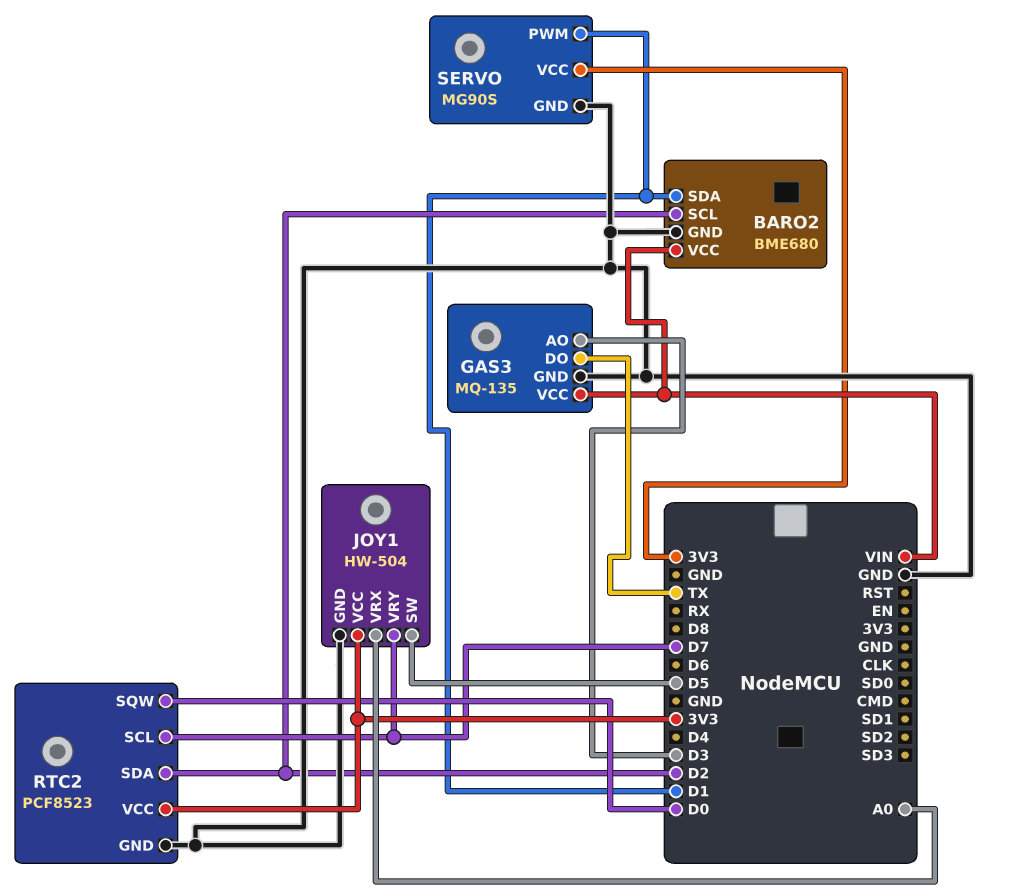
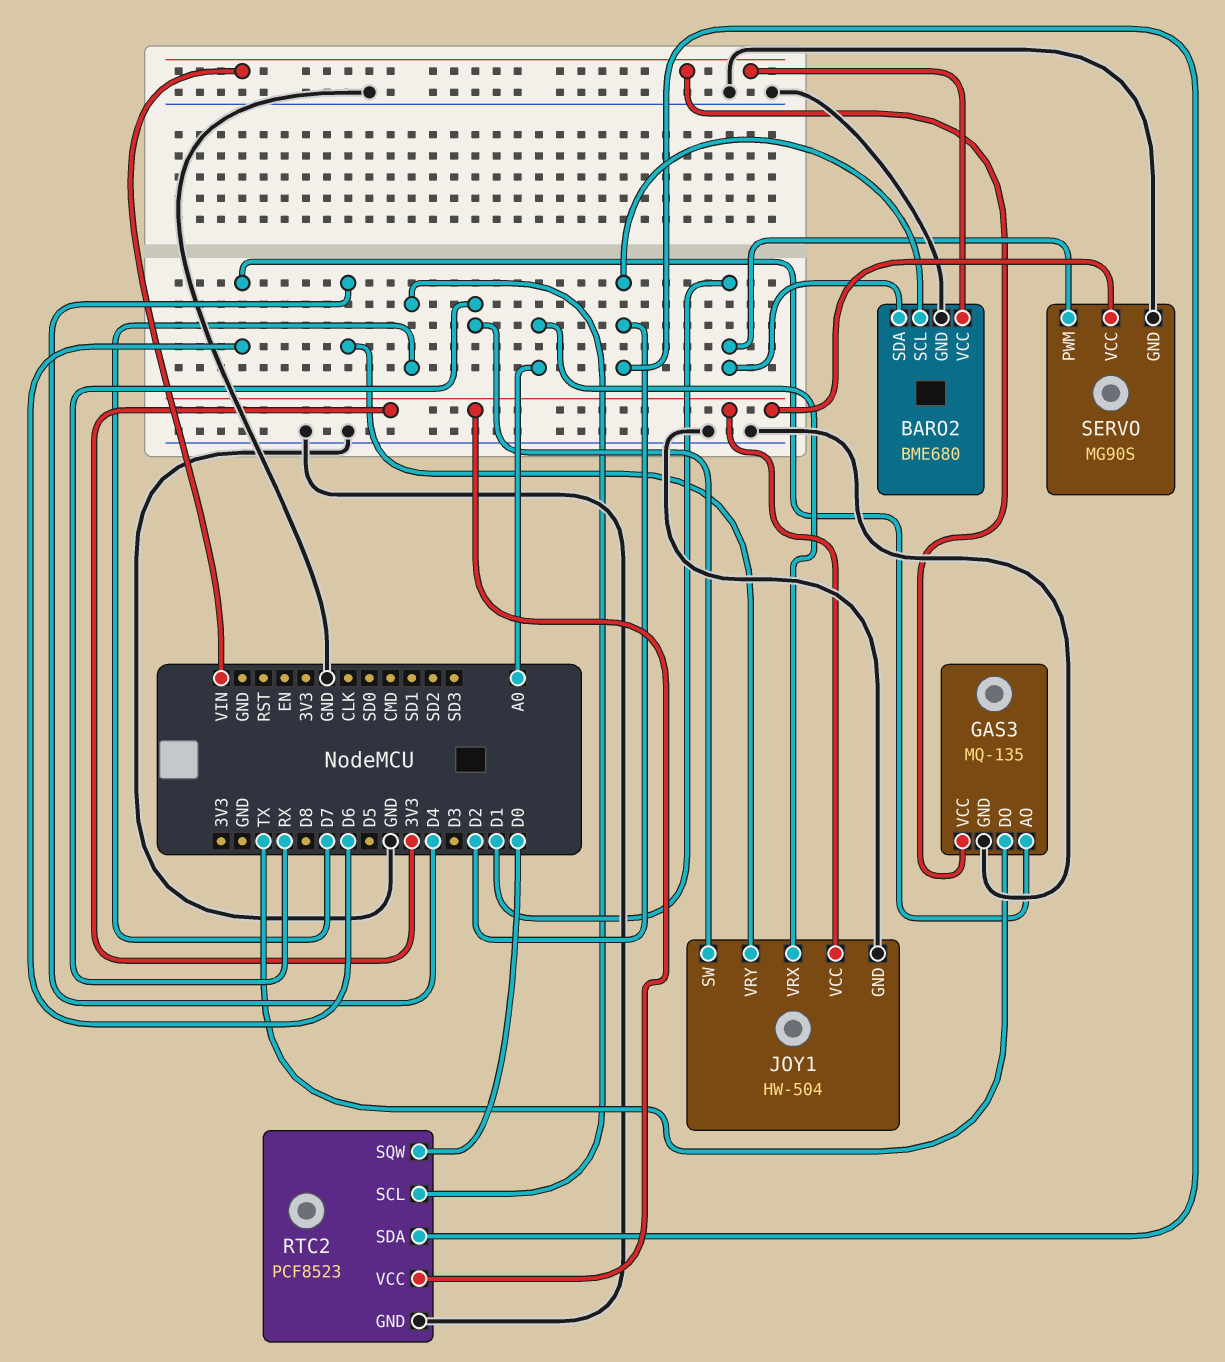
GAS3 pin AO: D3 -> D6
JOY1 pin SW: D5 -> RX
JOY1 pin VRY: D7 -> D4

